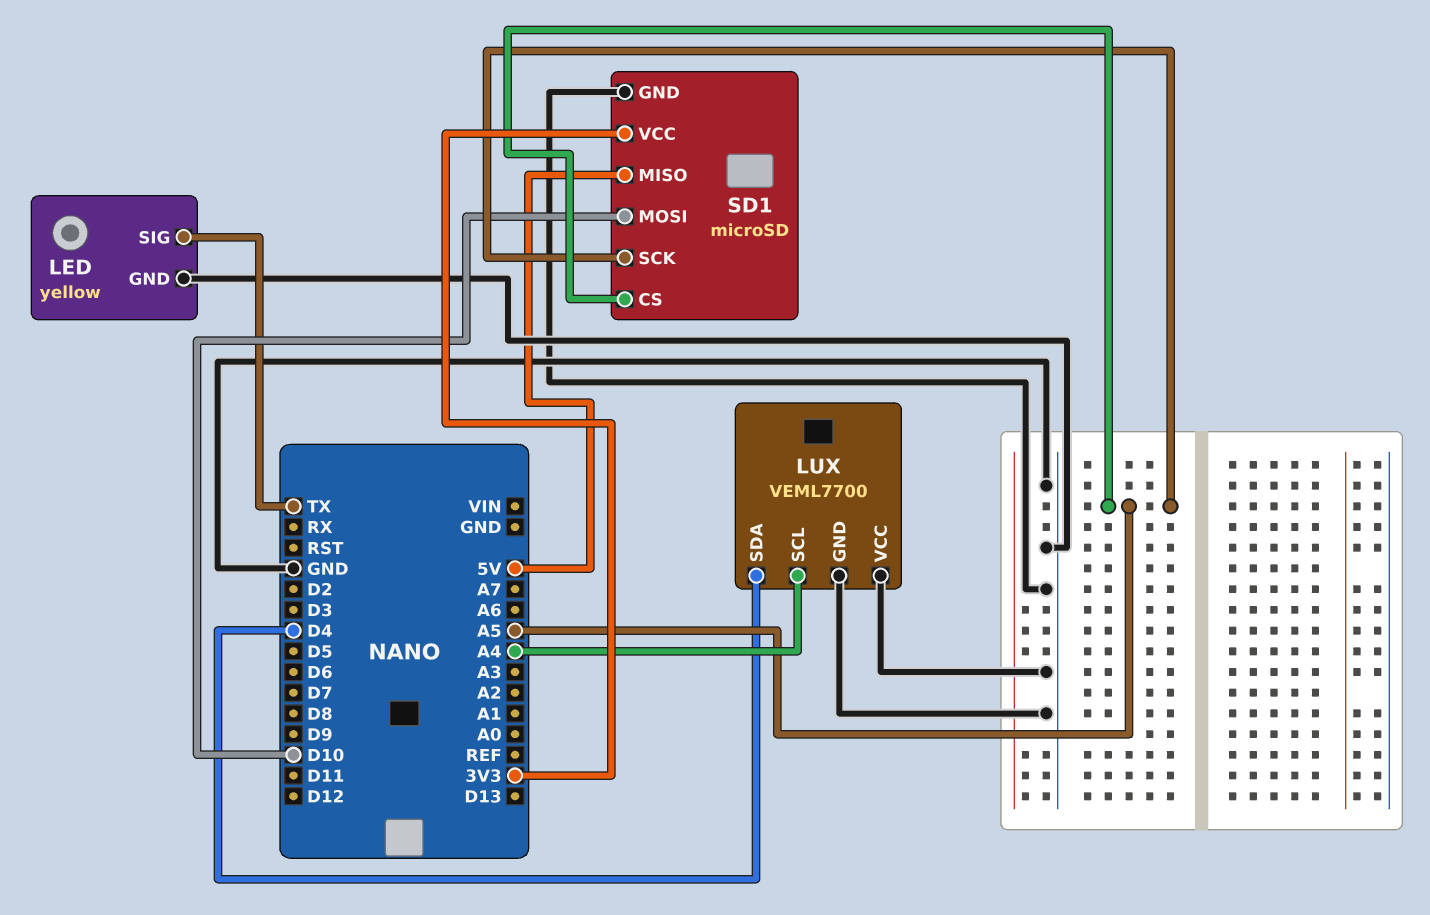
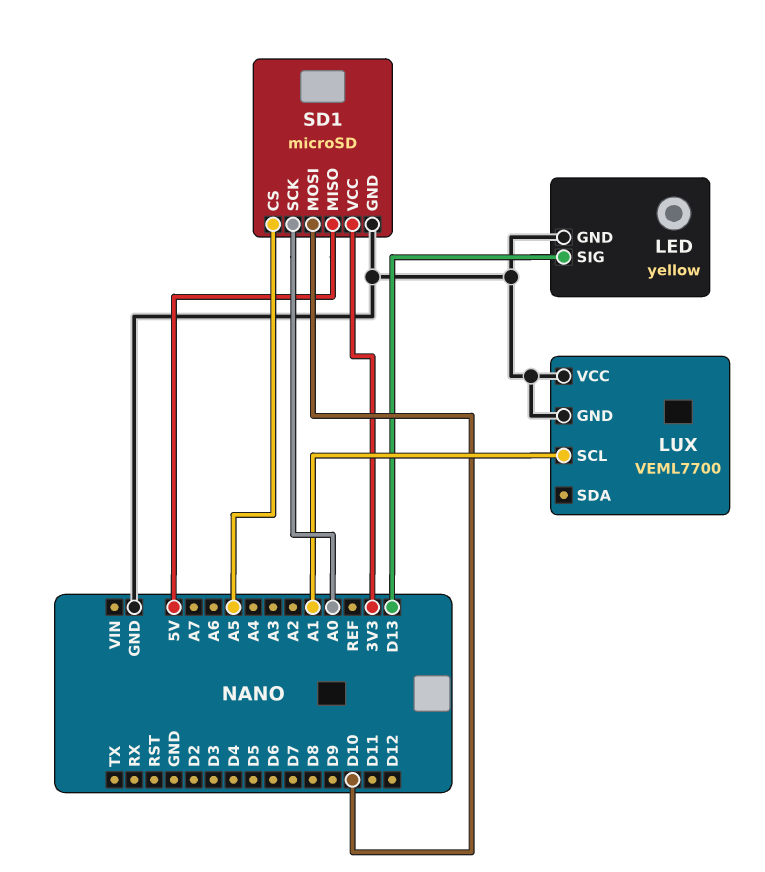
LED pin SIG: TX -> D13
LUX pin SCL: A4 -> A1
LUX pin SDA: D4 -> none
SD1 pin SCK: A5 -> A0

